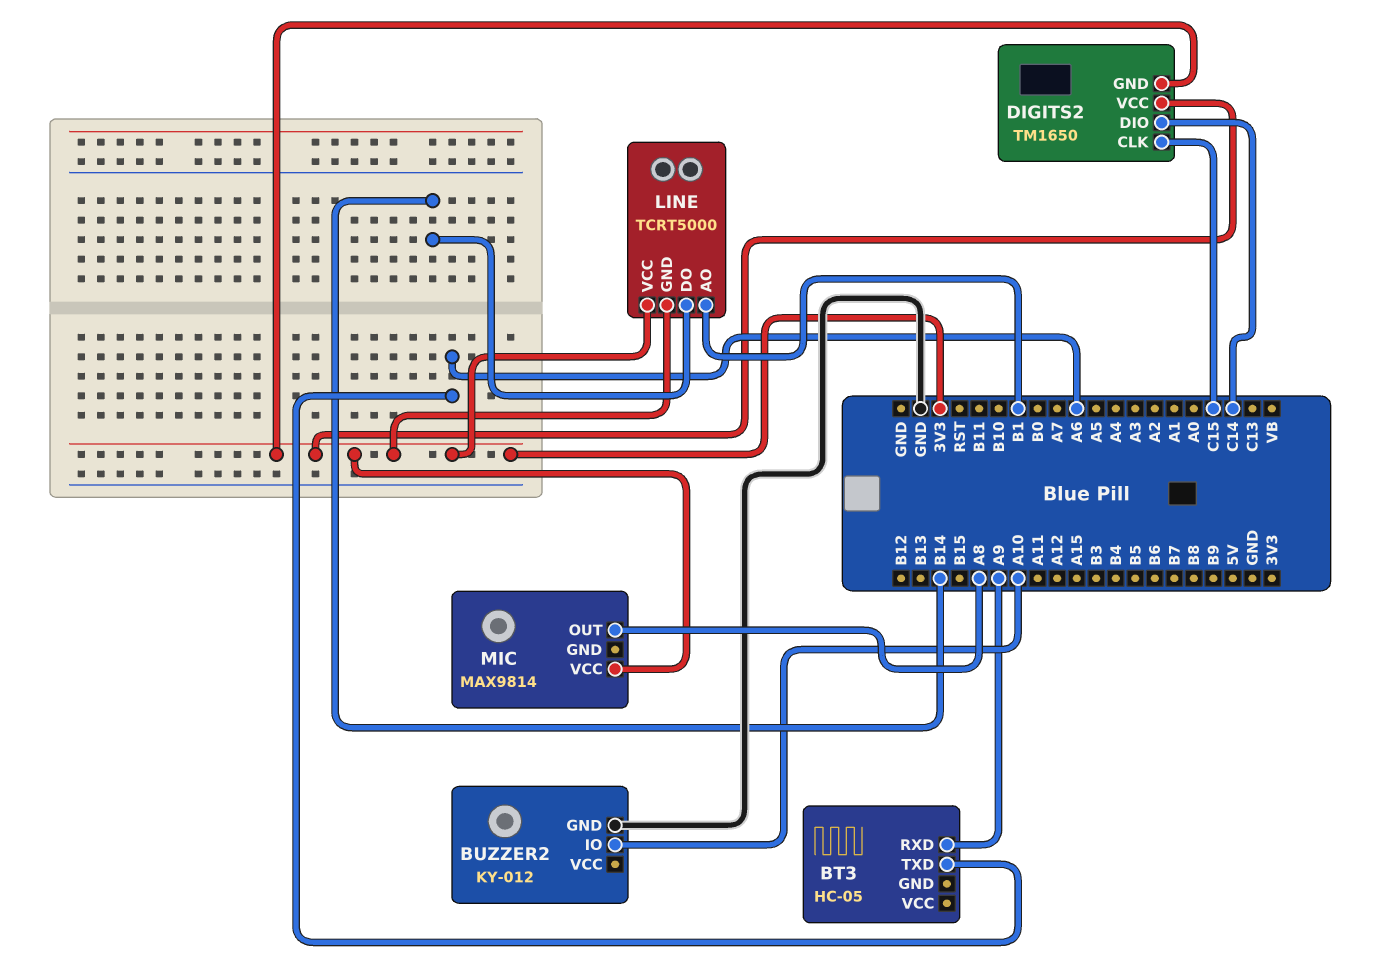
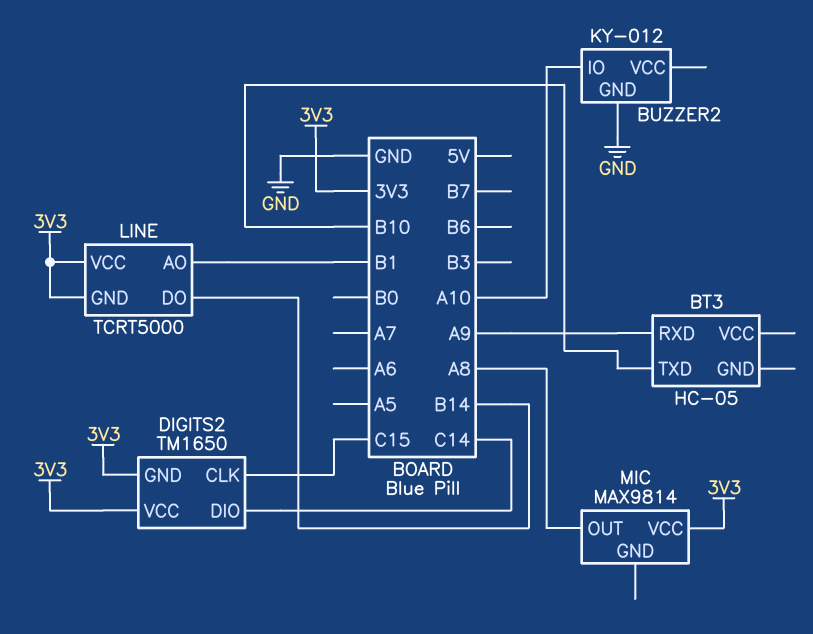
BT3 pin TXD: A6 -> B10

